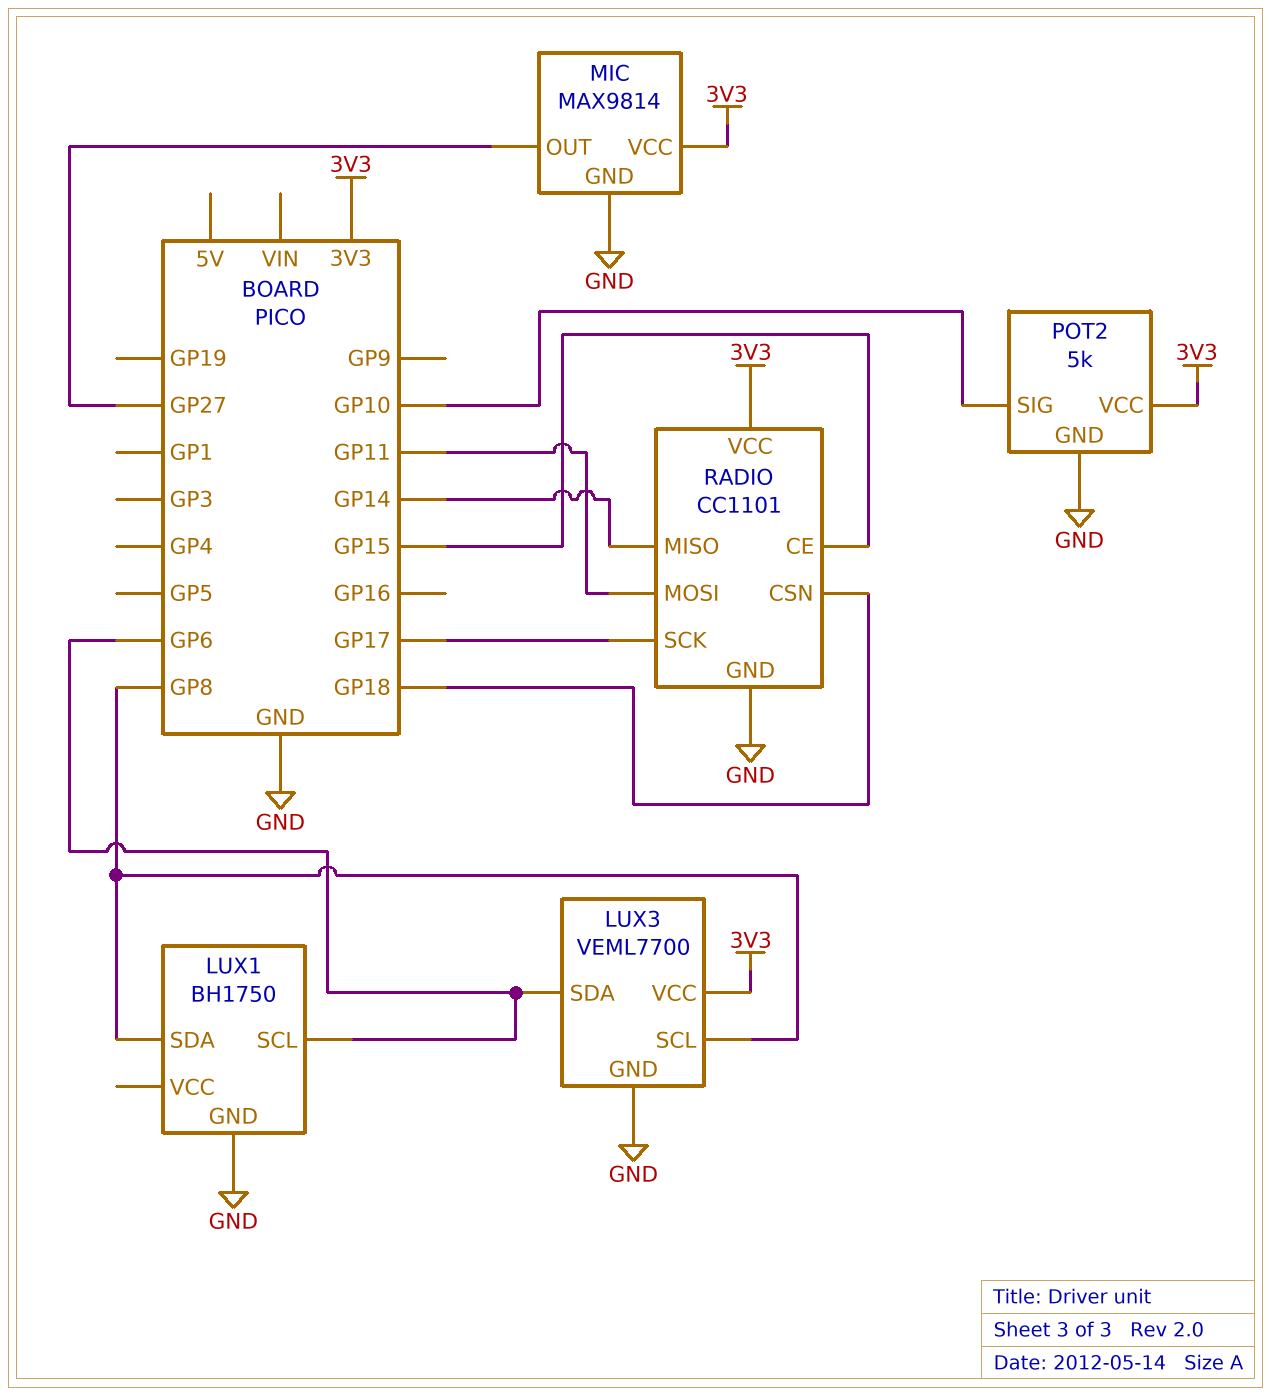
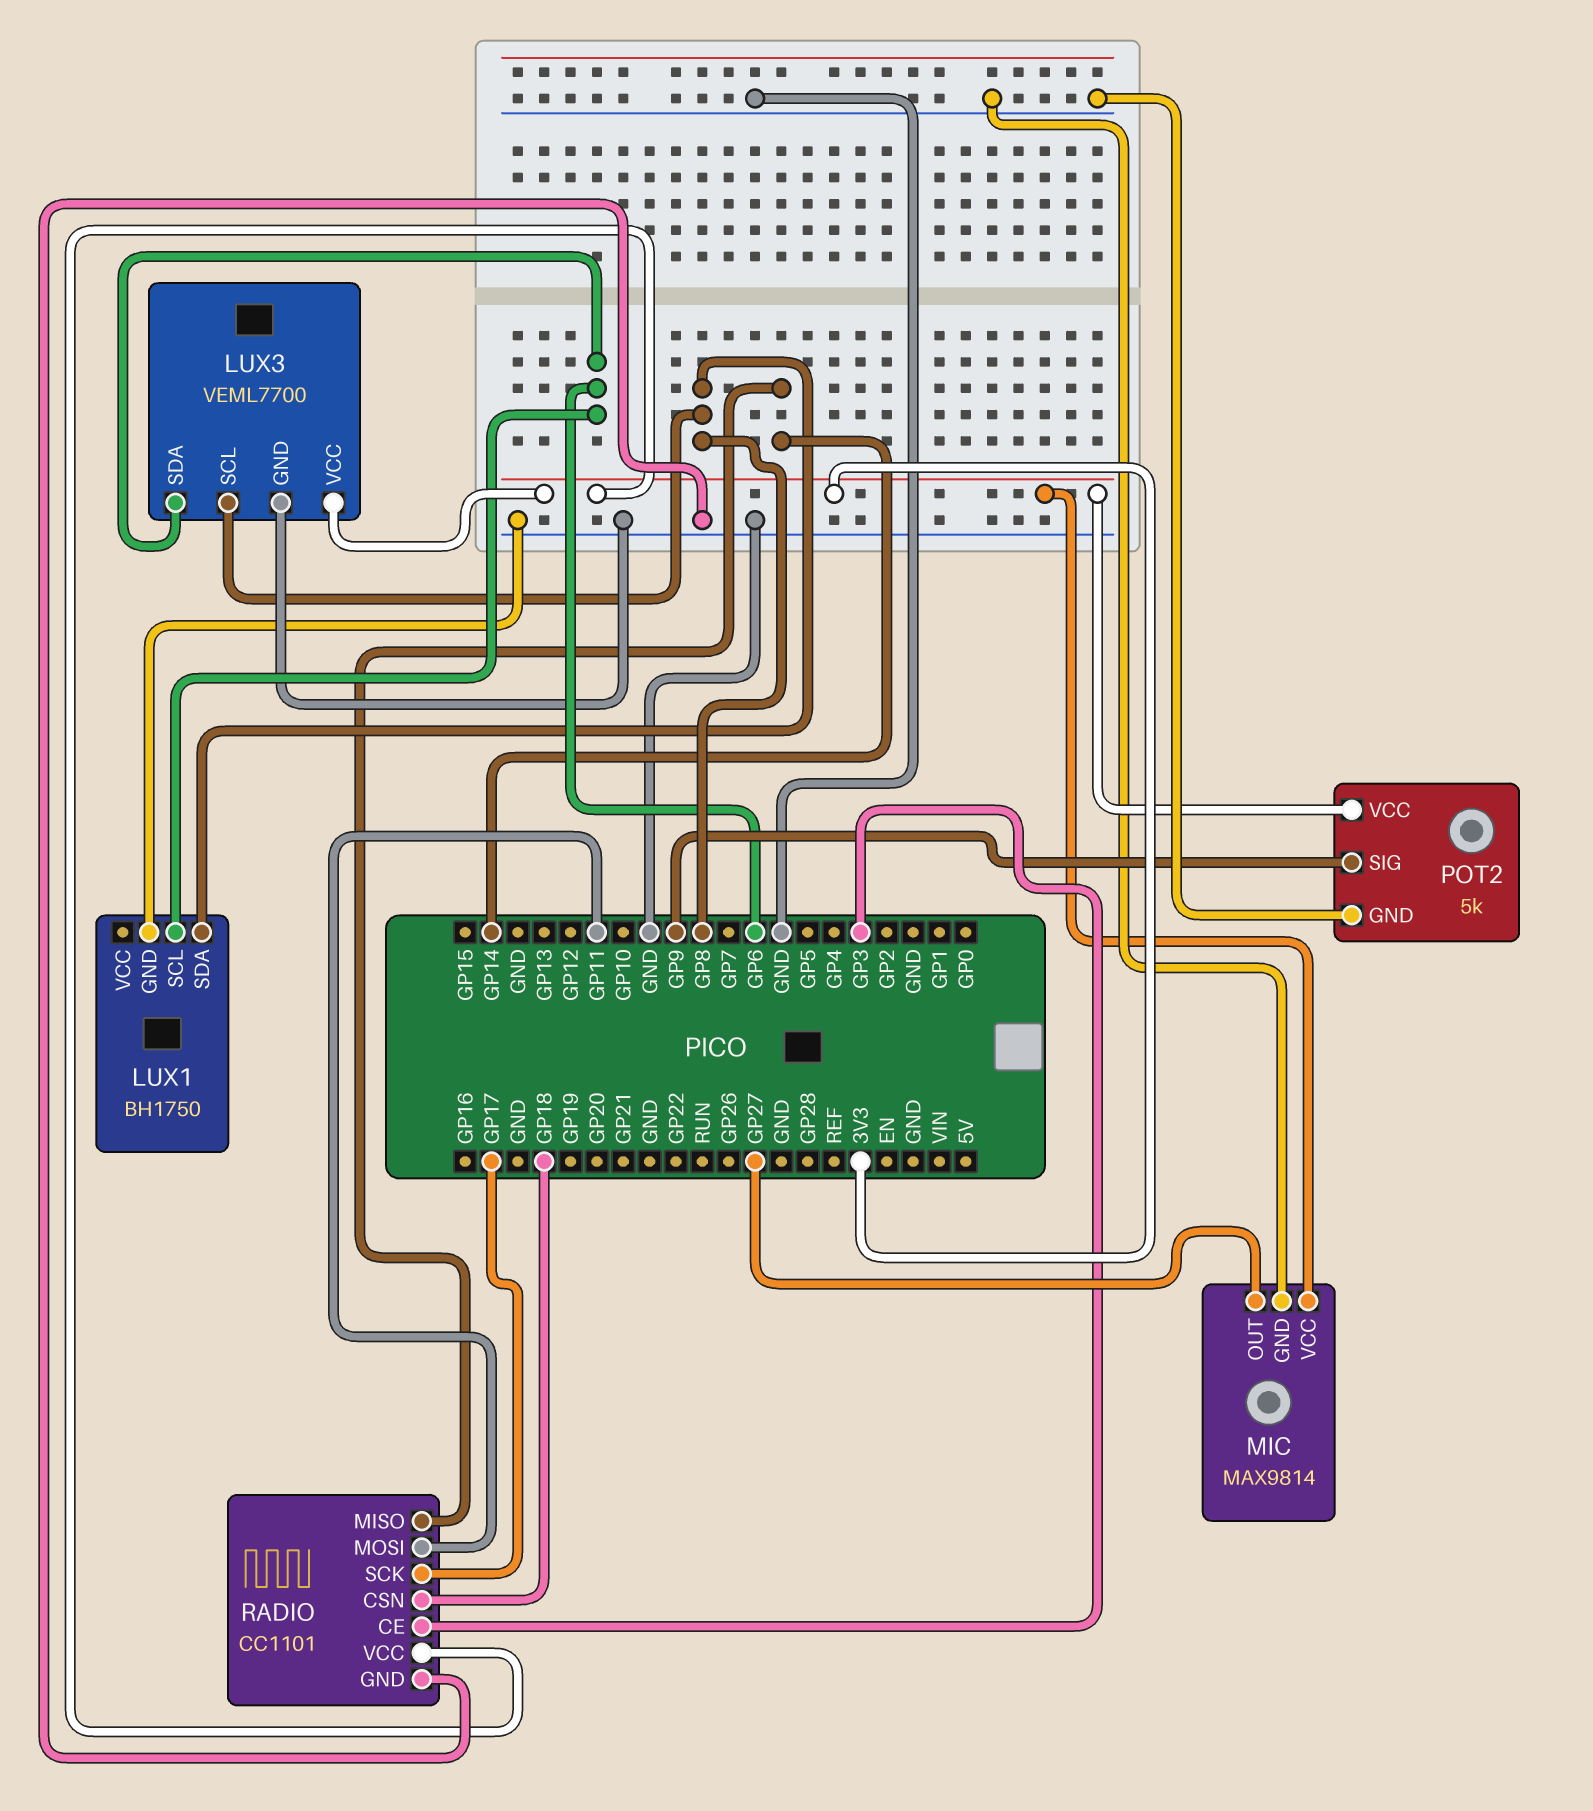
POT2 pin SIG: GP10 -> GP9
RADIO pin CE: GP15 -> GP3

